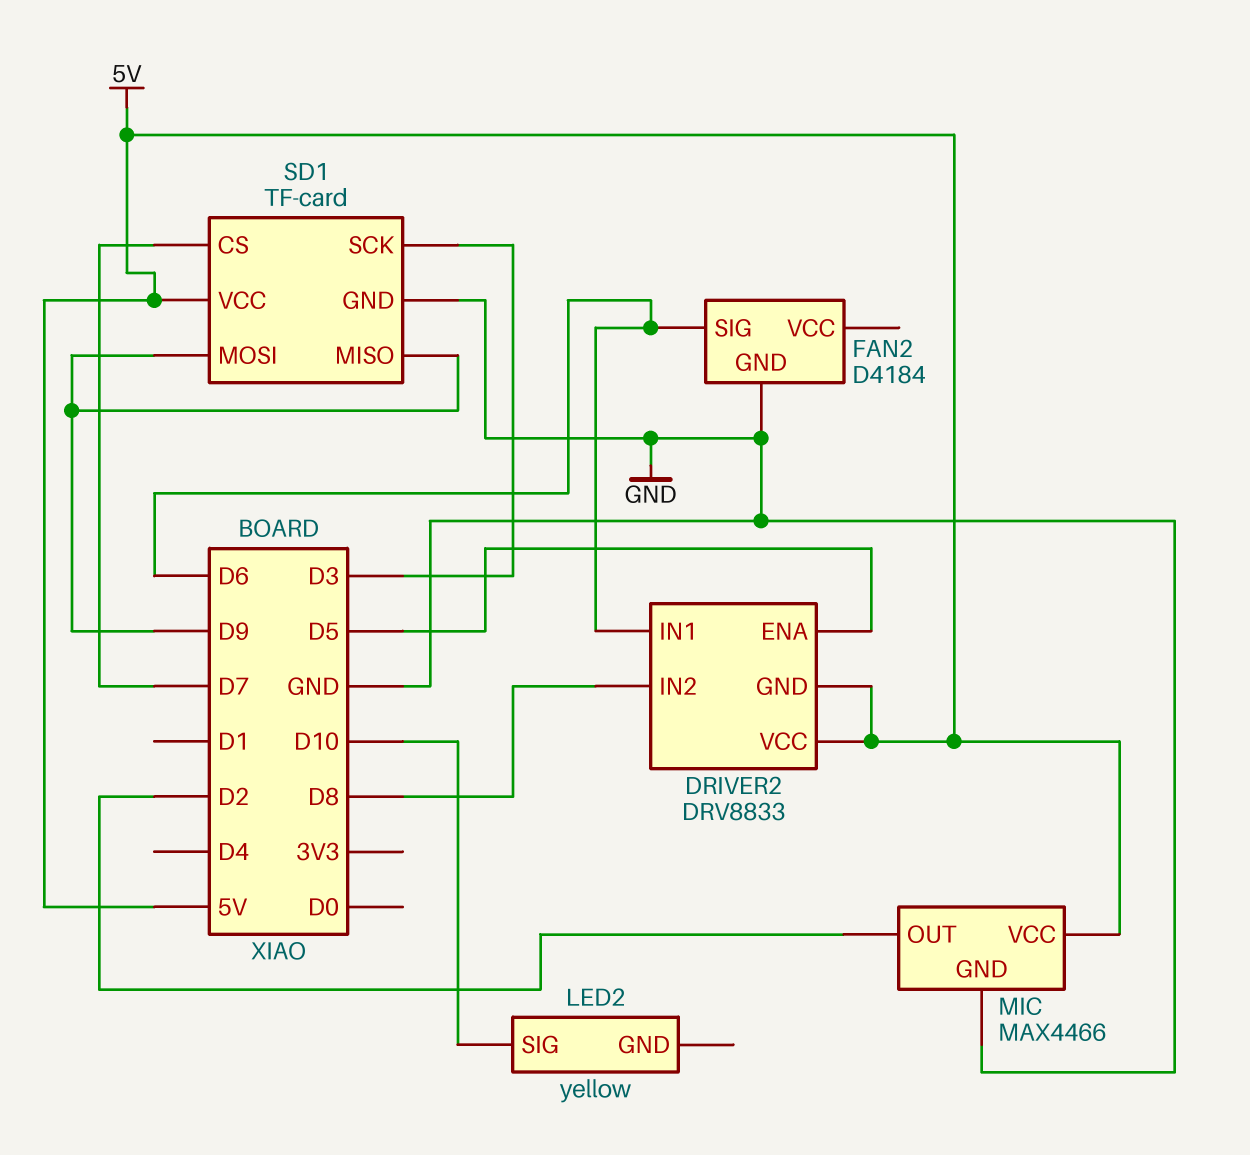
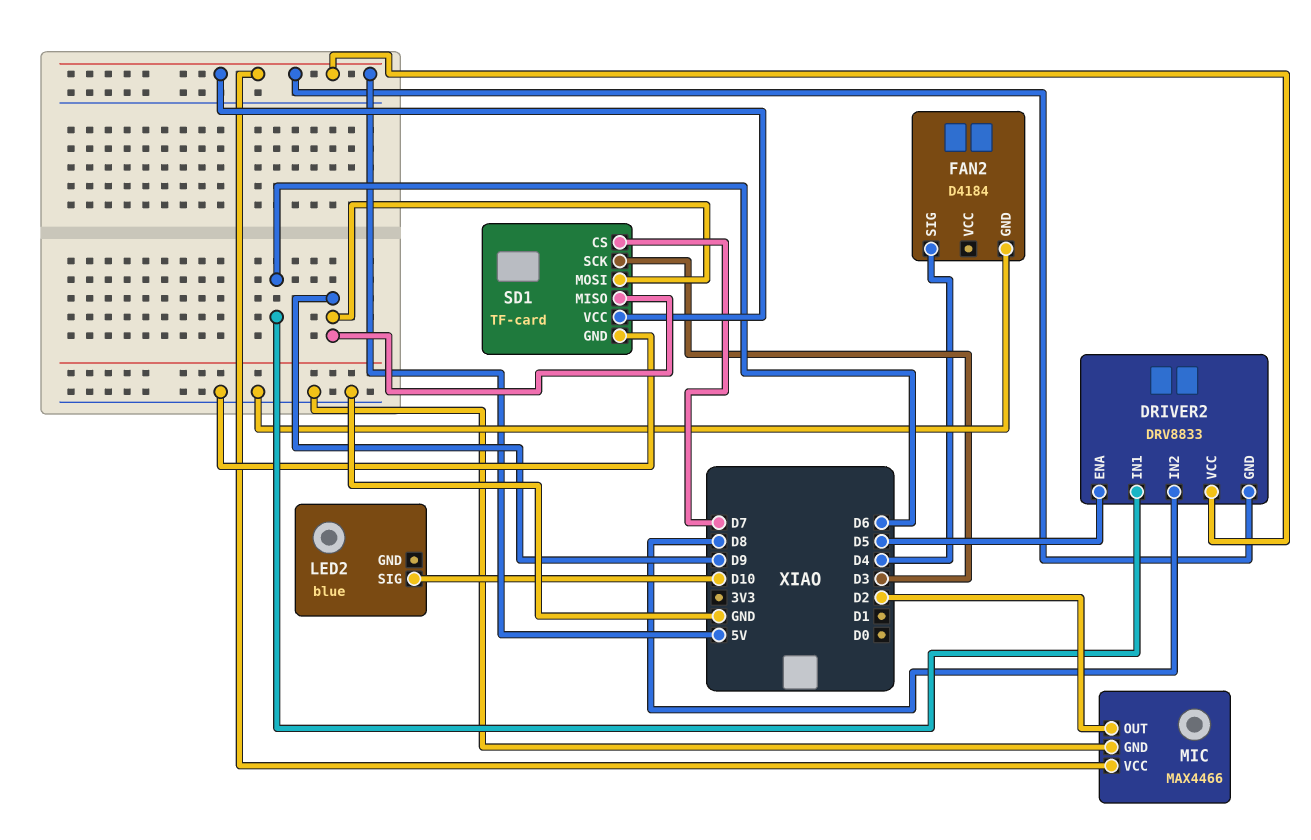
FAN2 pin SIG: D6 -> D4
LED2: yellow -> blue

